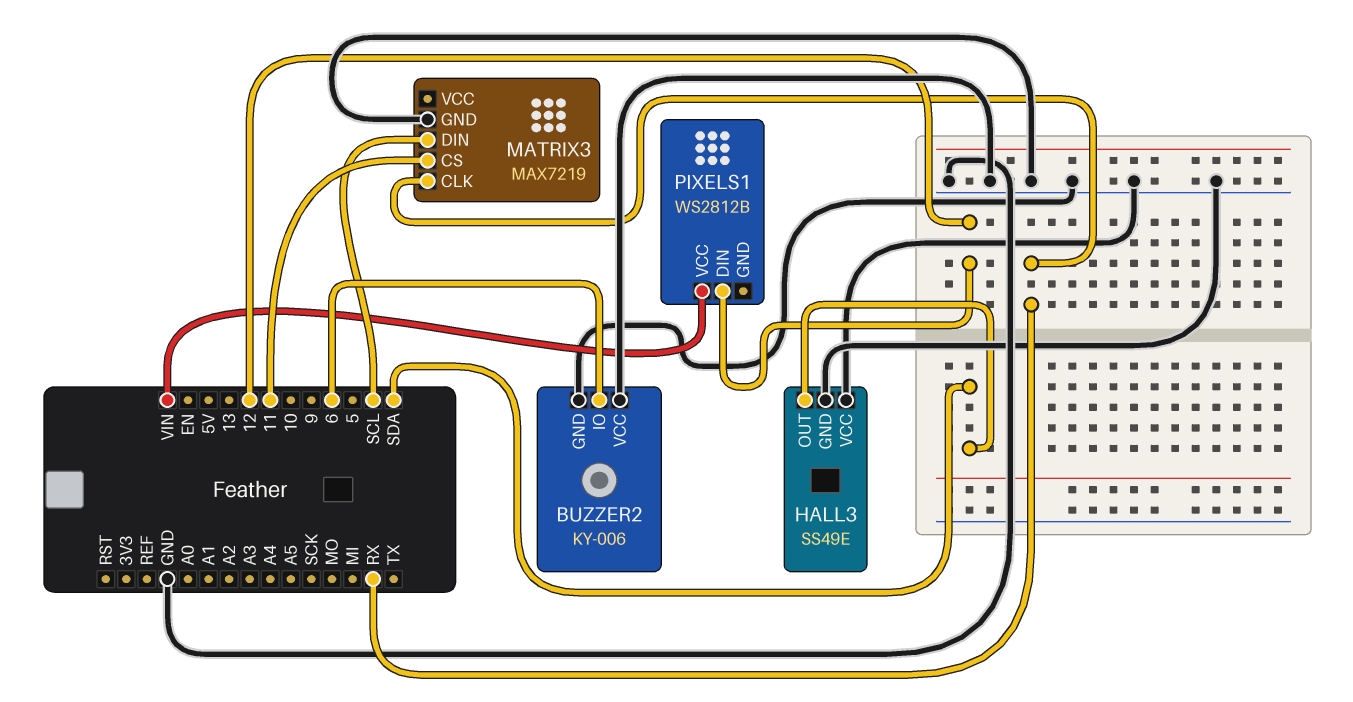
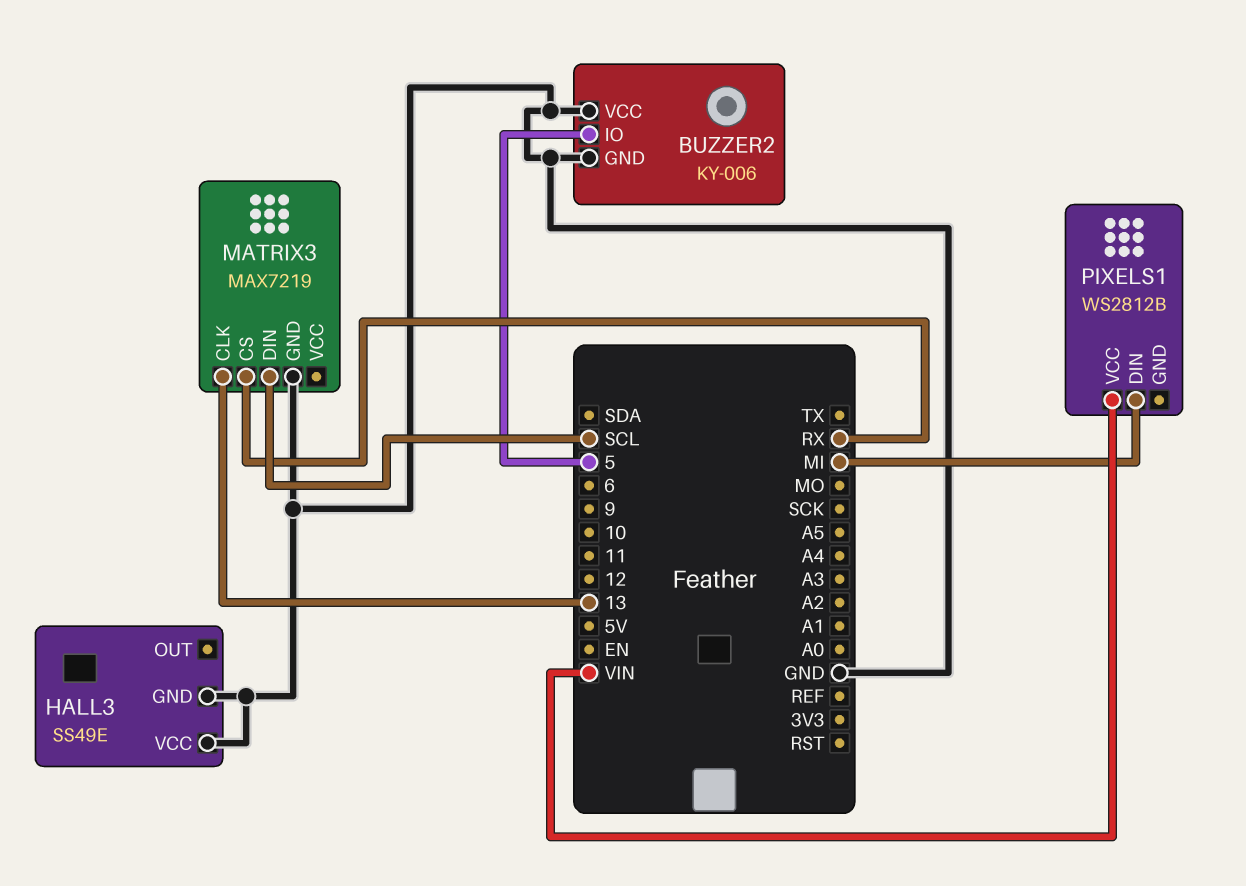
BUZZER2 pin IO: 6 -> 5
HALL3 pin OUT: SDA -> none
MATRIX3 pin CLK: RX -> 13
MATRIX3 pin CS: 11 -> RX
PIXELS1 pin DIN: 12 -> MI

